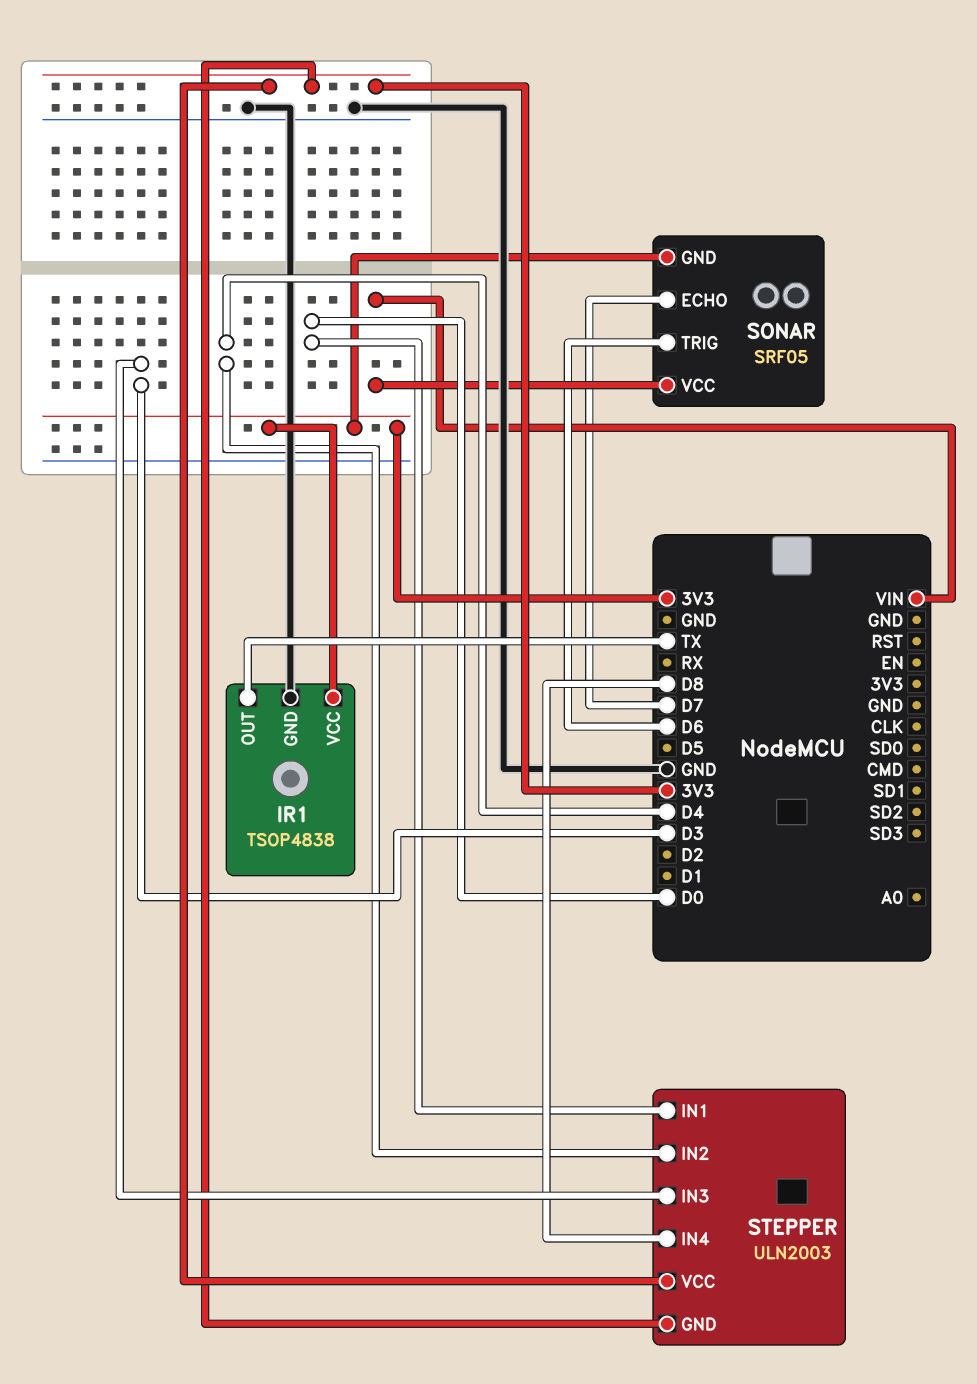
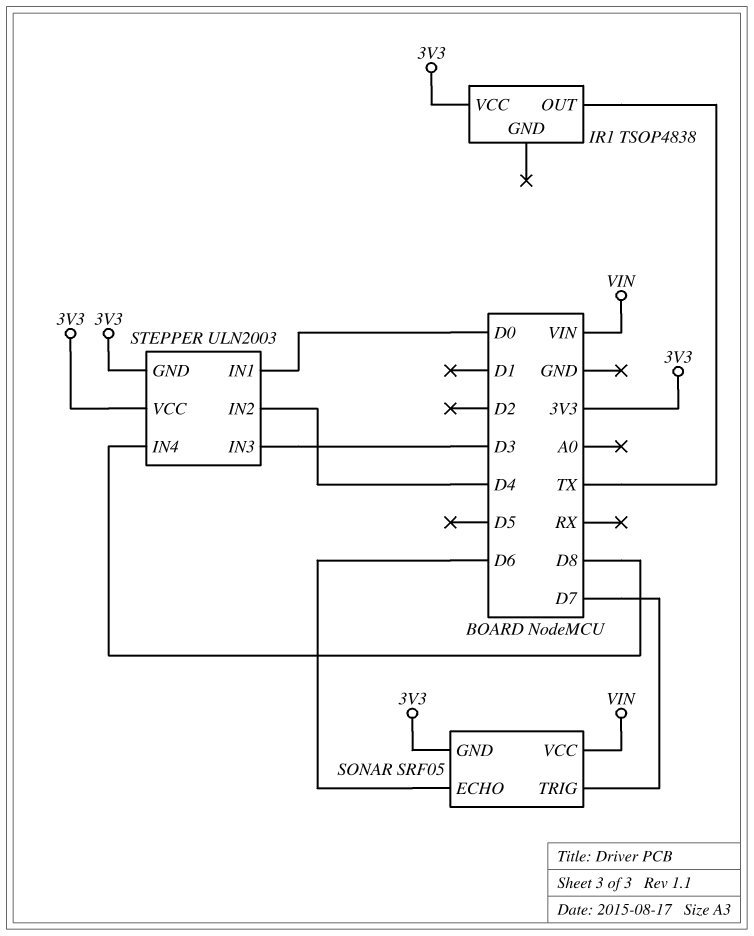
IR1 pin GND: GND -> none
SONAR pin ECHO: D7 -> D6
SONAR pin TRIG: D6 -> D7

